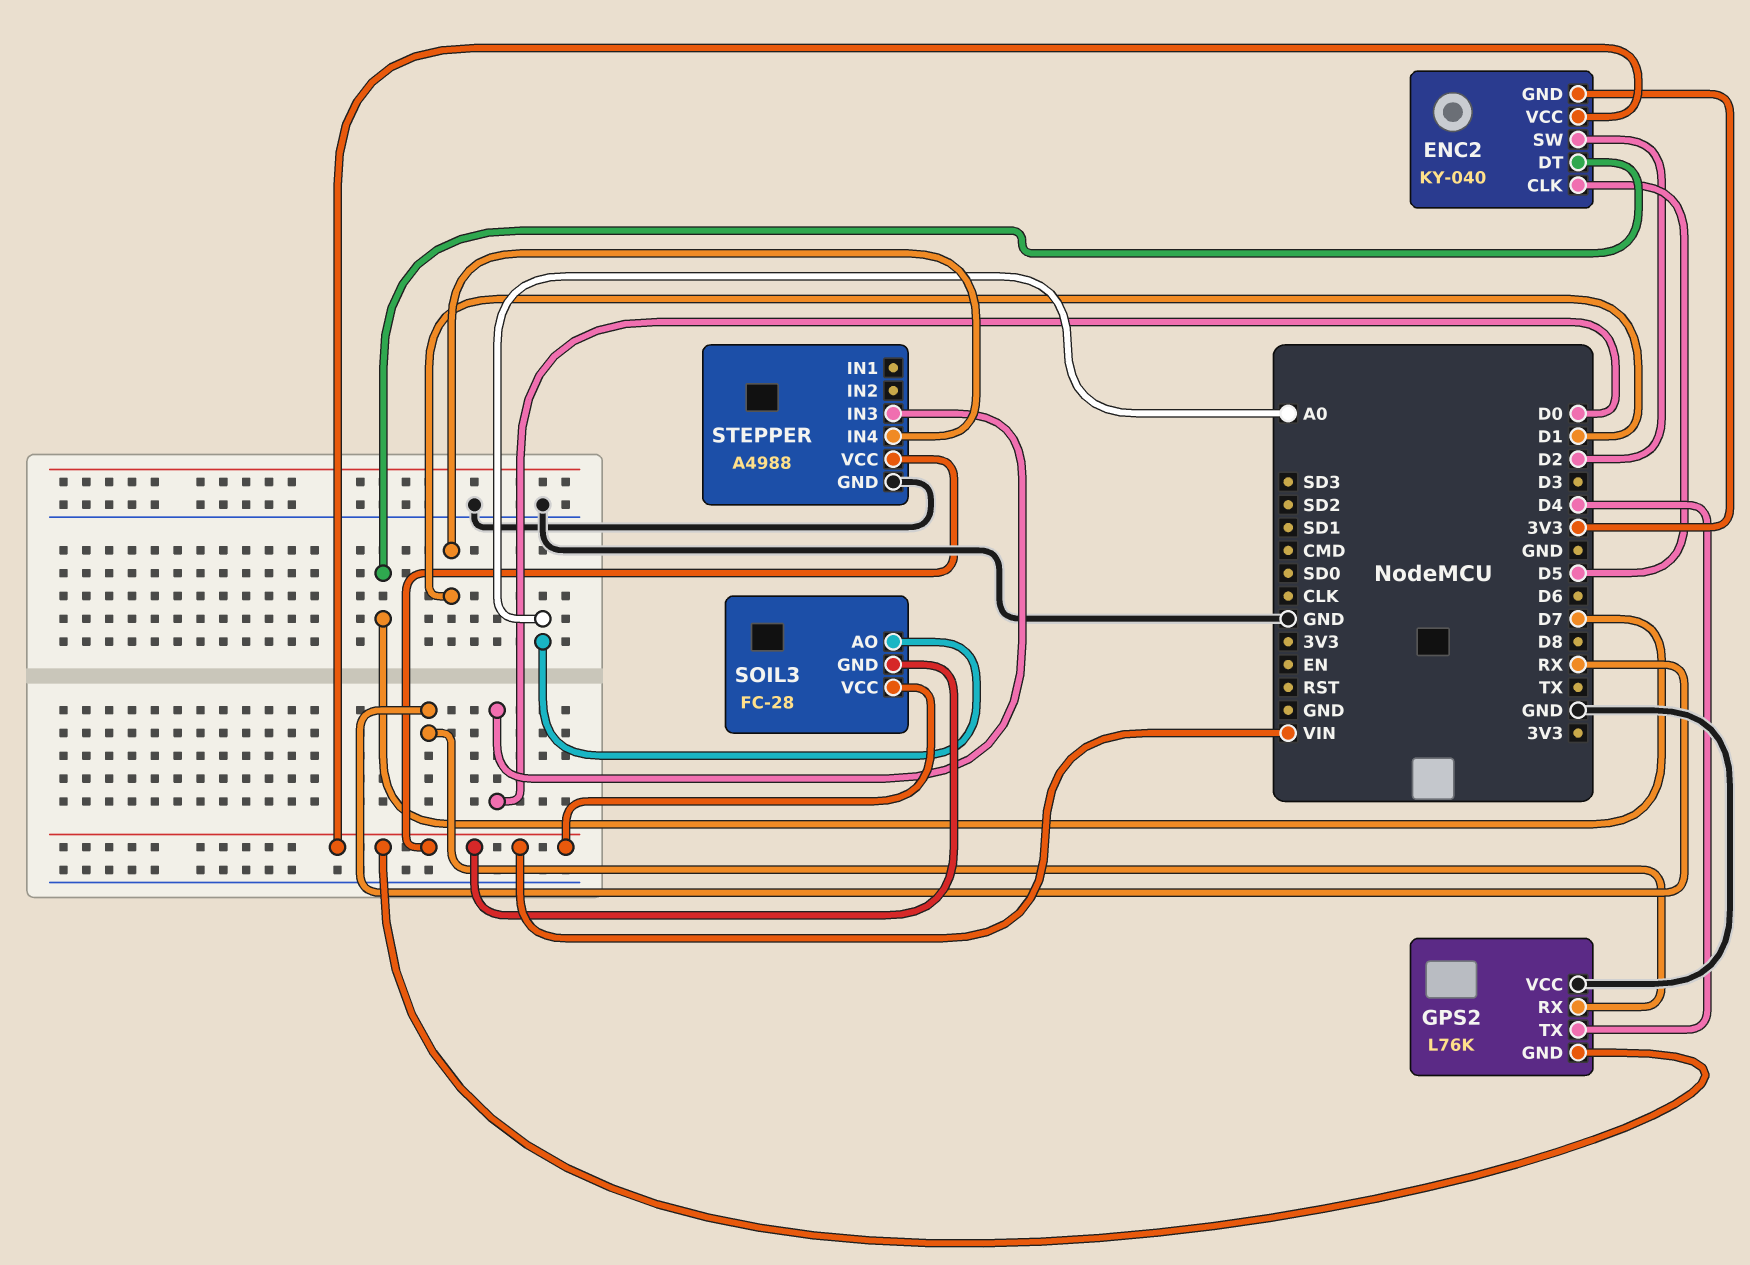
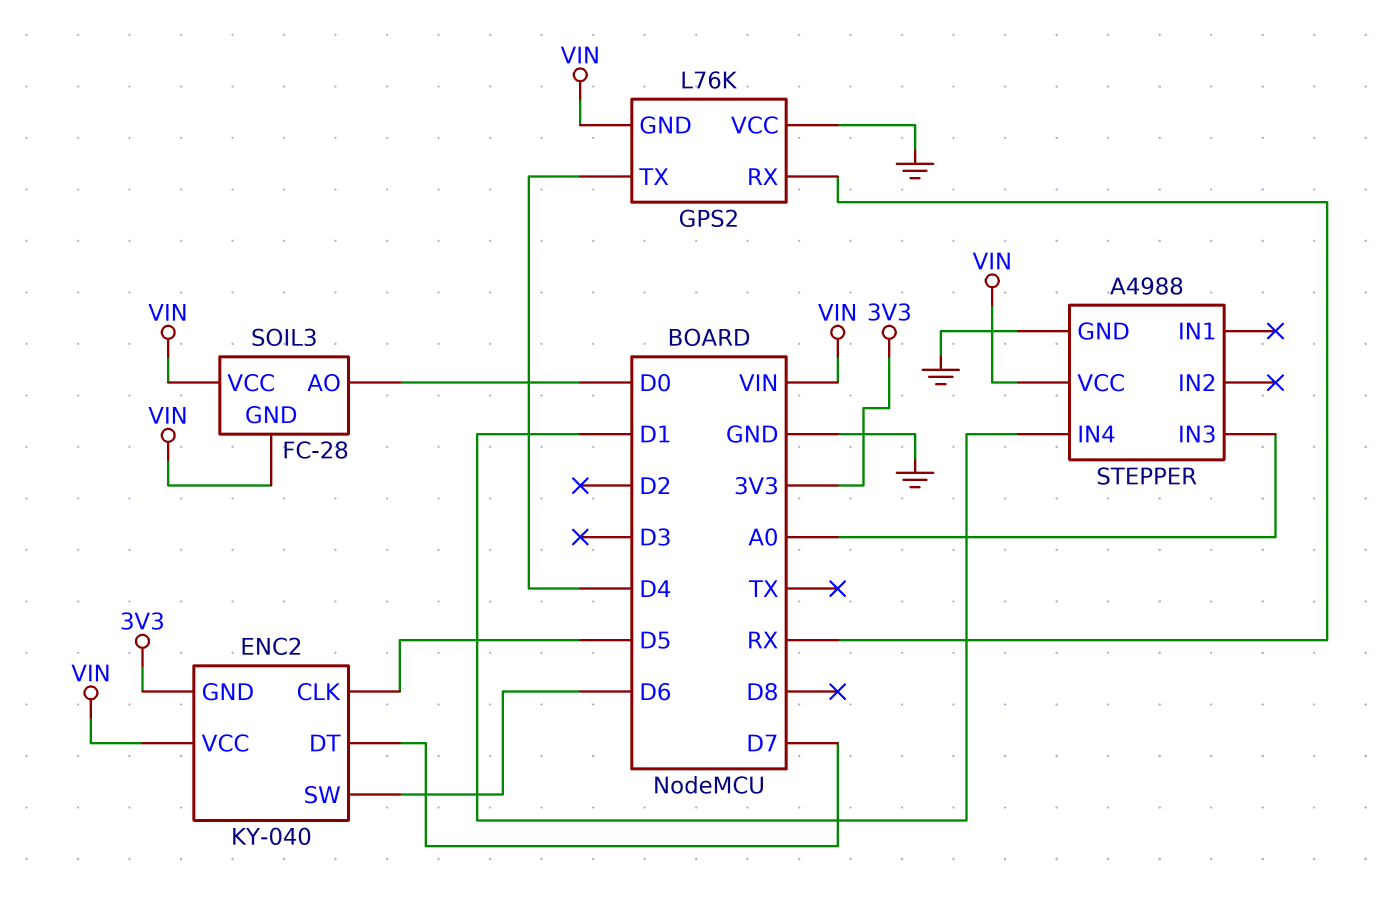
ENC2 pin SW: D2 -> D6
SOIL3 pin AO: A0 -> D0
STEPPER pin IN3: D0 -> A0

